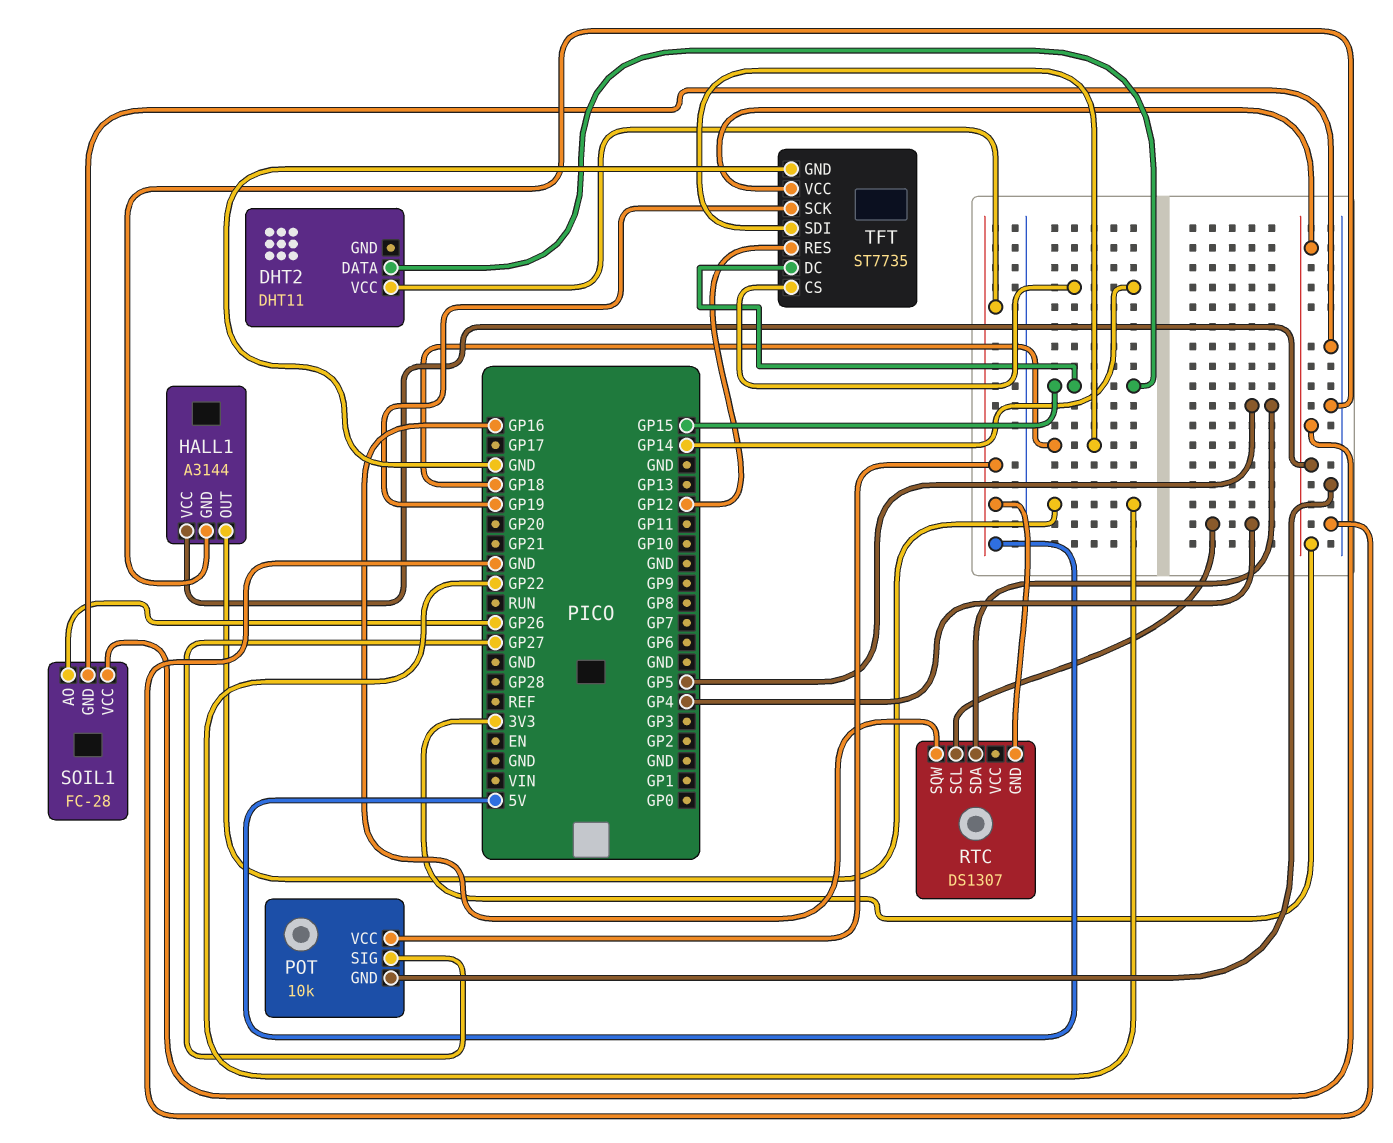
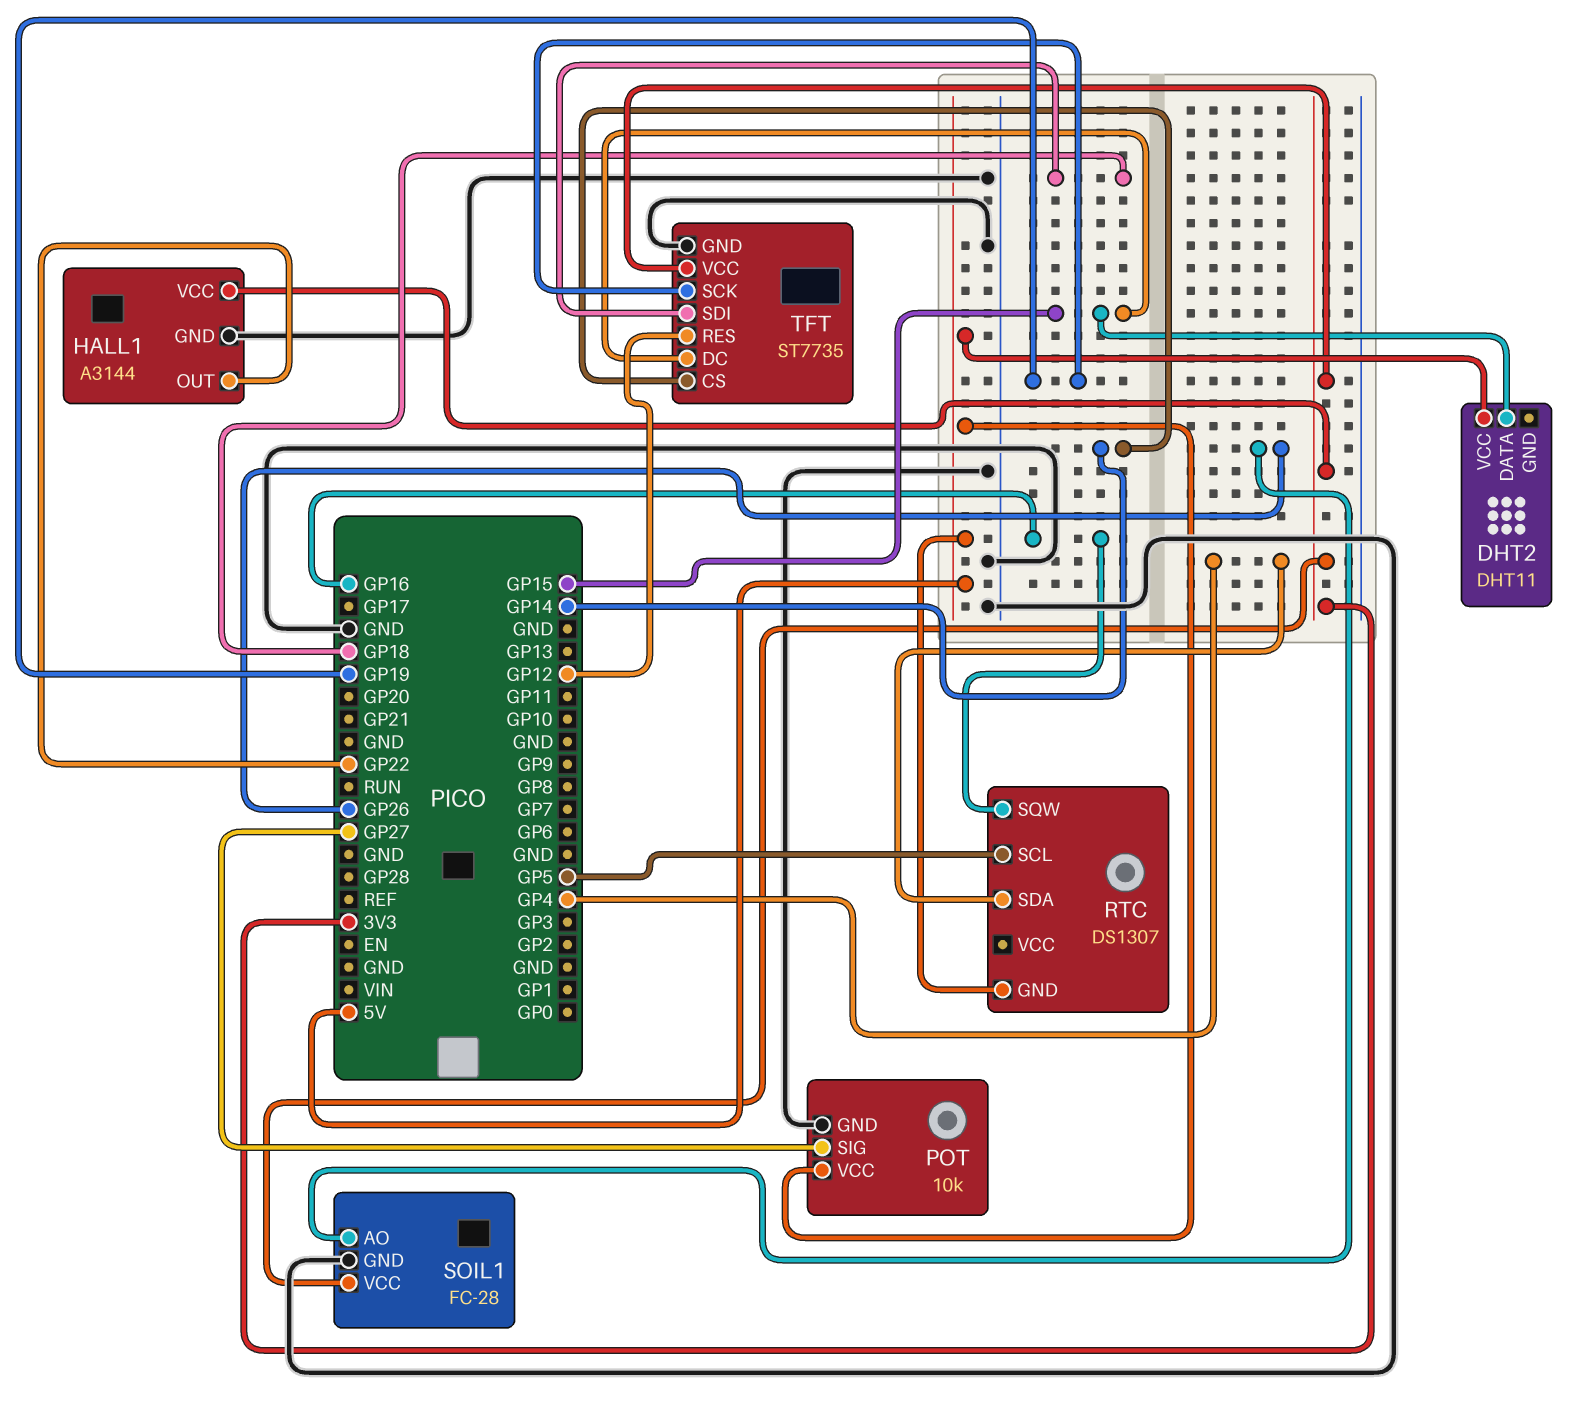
RTC pin SCL: GP4 -> GP5
RTC pin SDA: GP5 -> GP4

